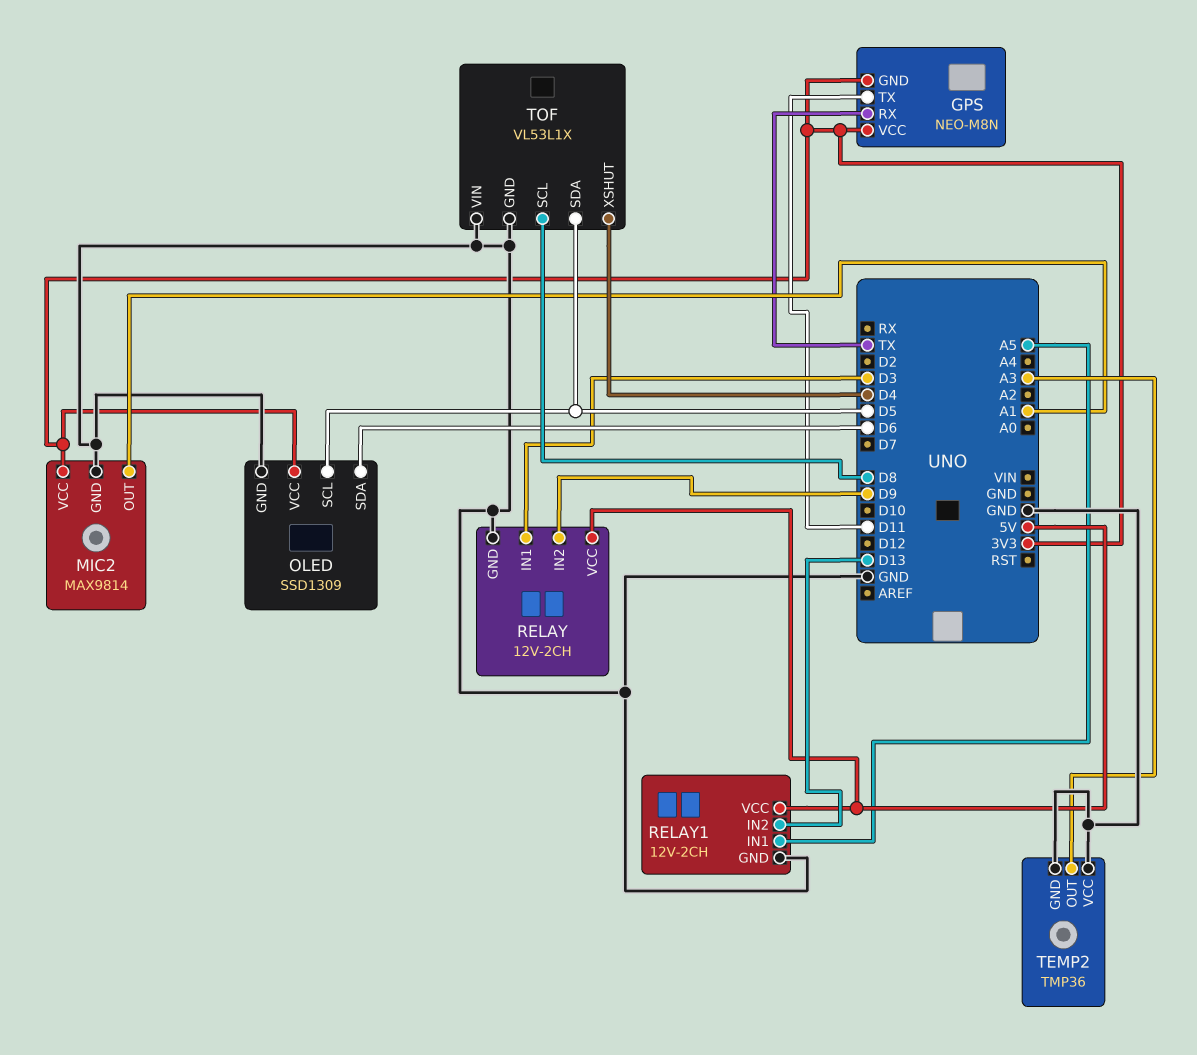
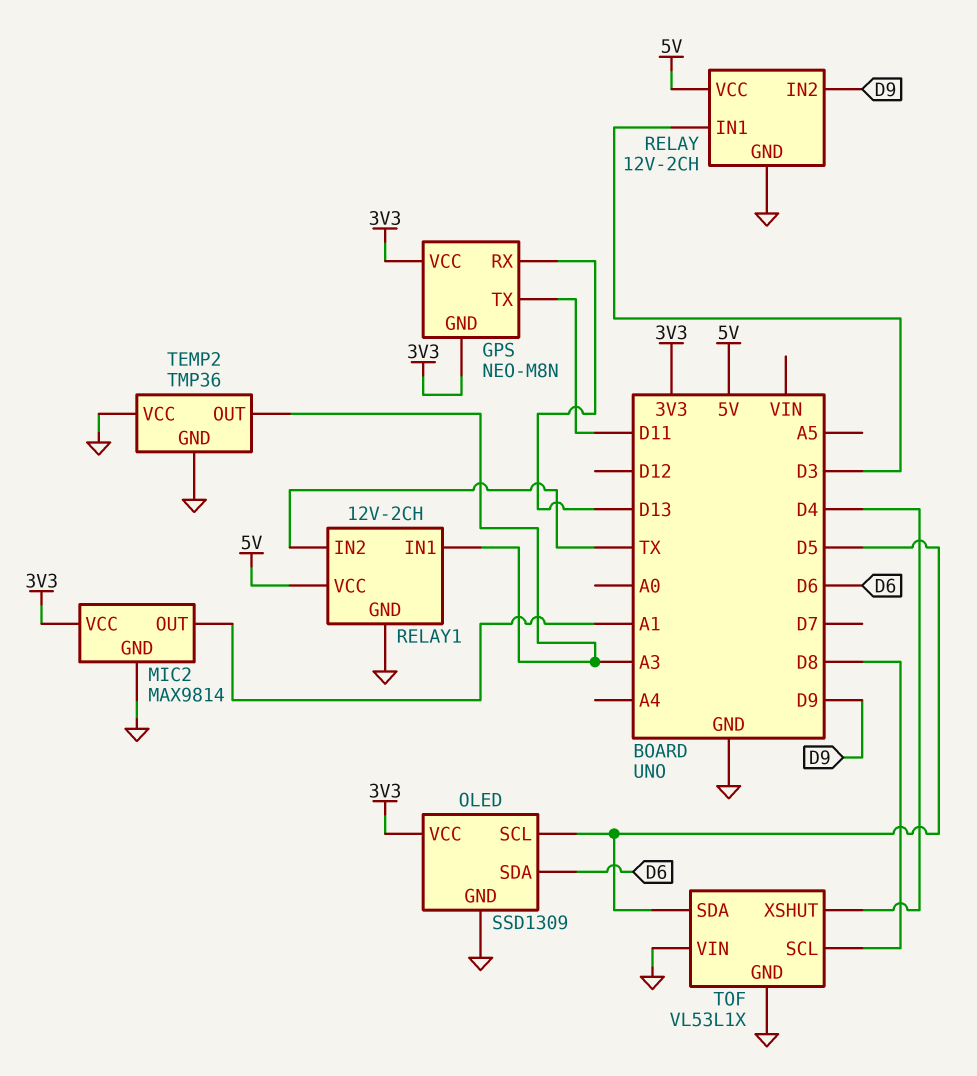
GPS pin RX: TX -> D13
RELAY1 pin IN1: A5 -> A3
RELAY1 pin IN2: D13 -> TX

